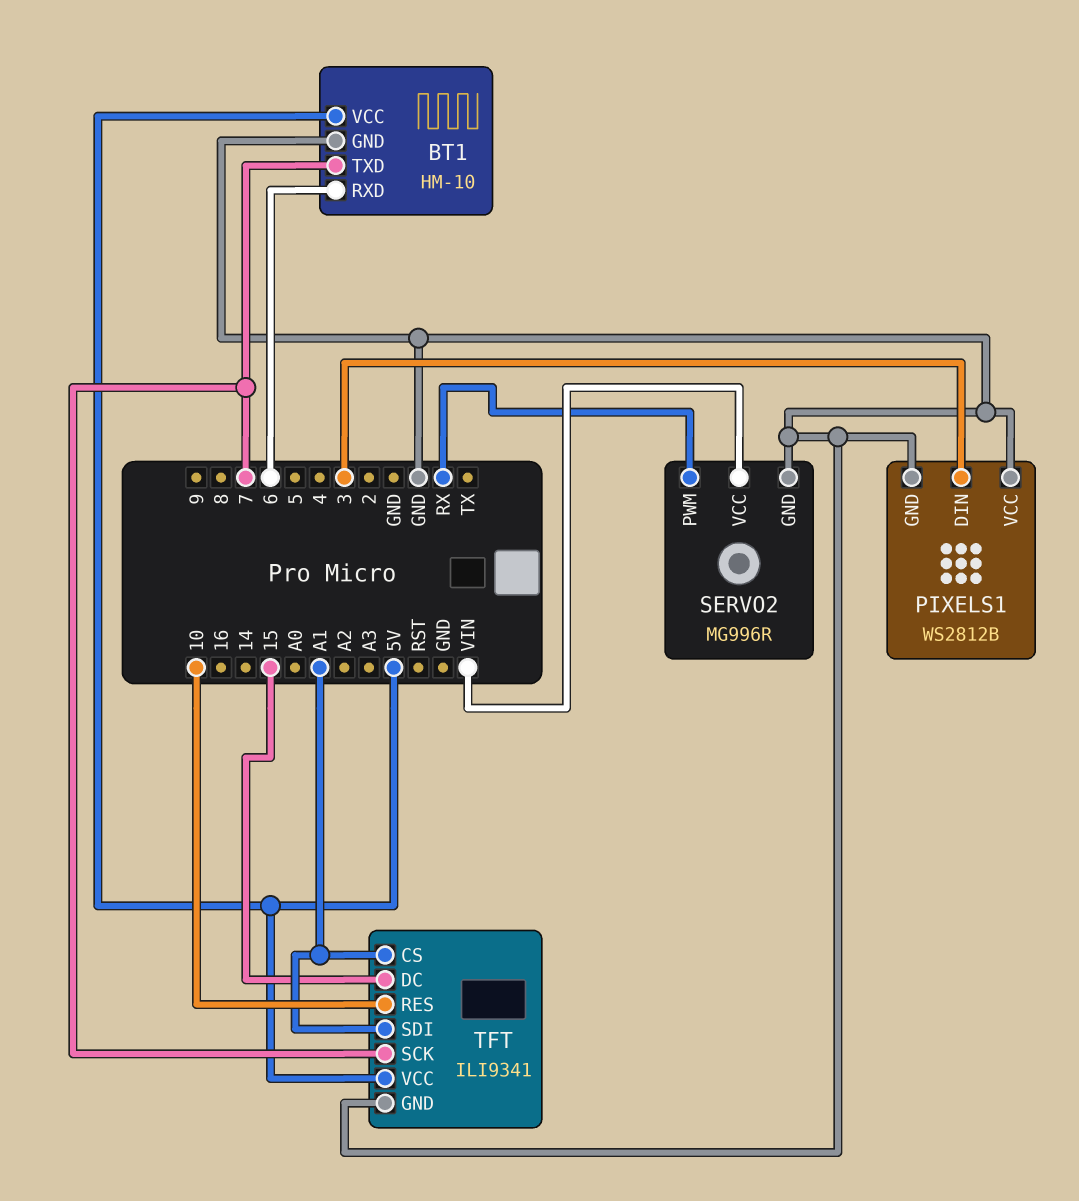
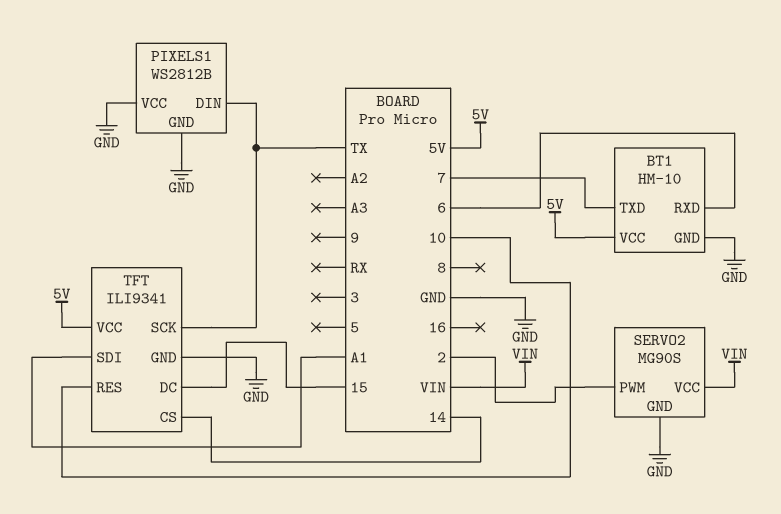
PIXELS1 pin DIN: 3 -> TX
SERVO2: MG996R -> MG90S
SERVO2 pin PWM: RX -> 2
TFT pin CS: A1 -> 14
TFT pin SCK: 7 -> TX

